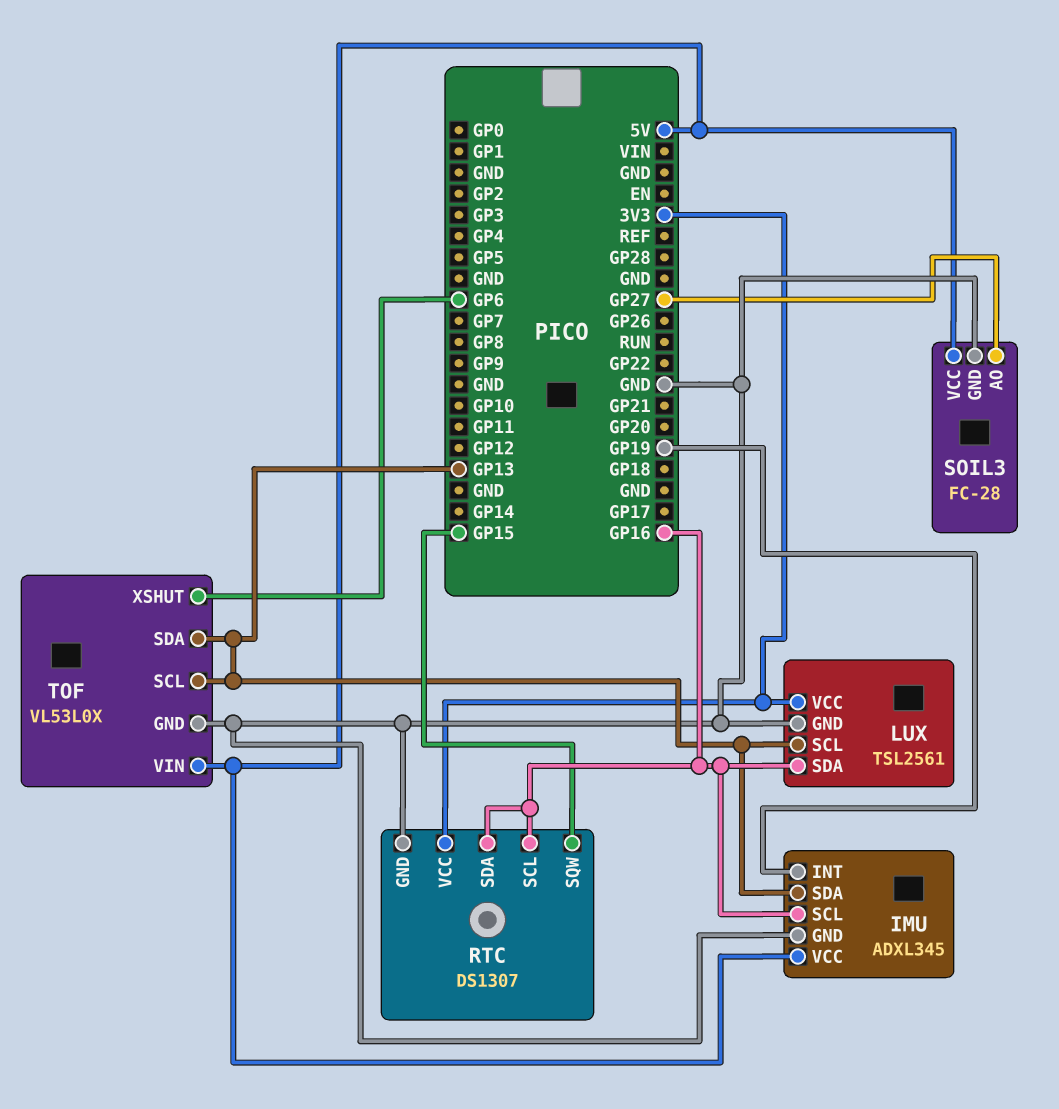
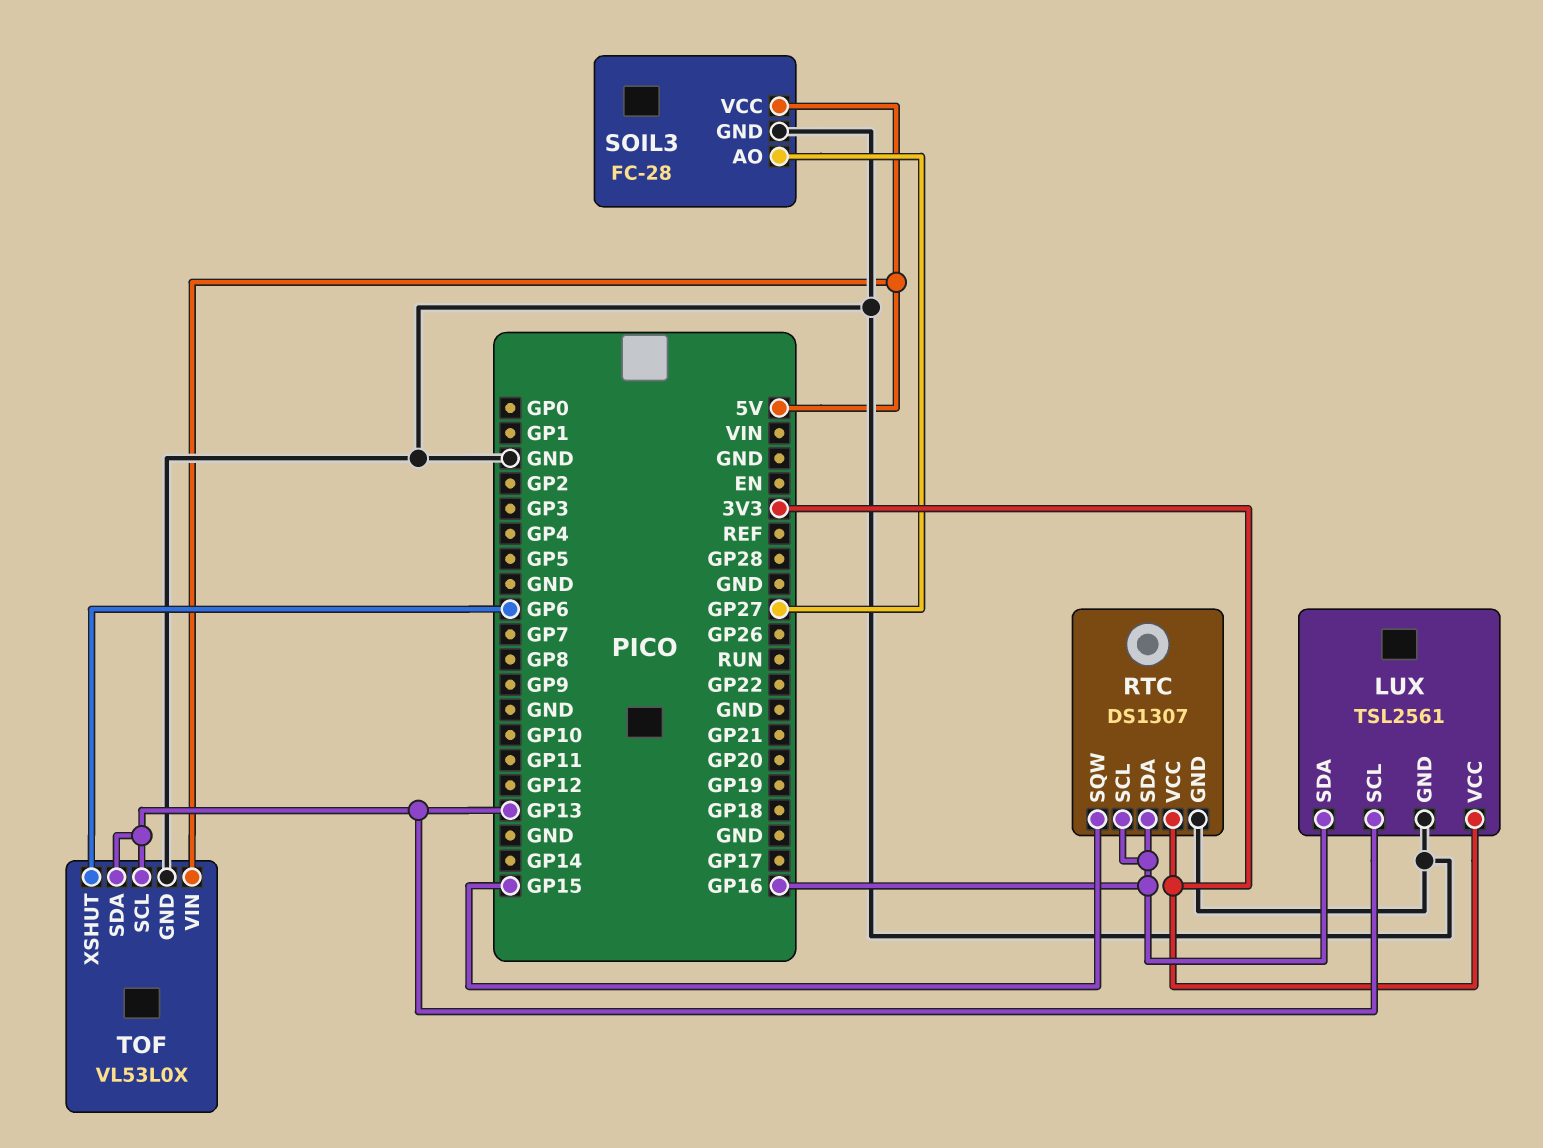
IMU: ADXL345 -> none
IMU pin GND: GND -> none
IMU pin INT: GP19 -> none
IMU pin SCL: GP16 -> none
IMU pin SDA: GP13 -> none
IMU pin VCC: 5V -> none

